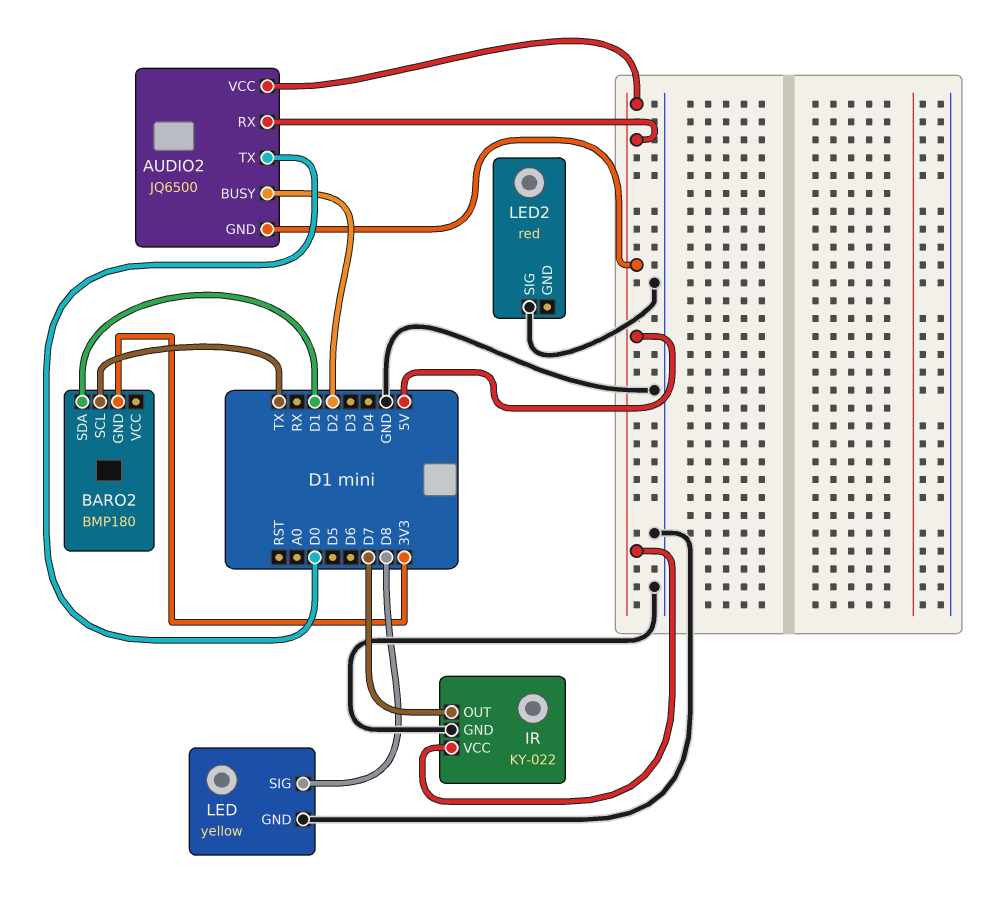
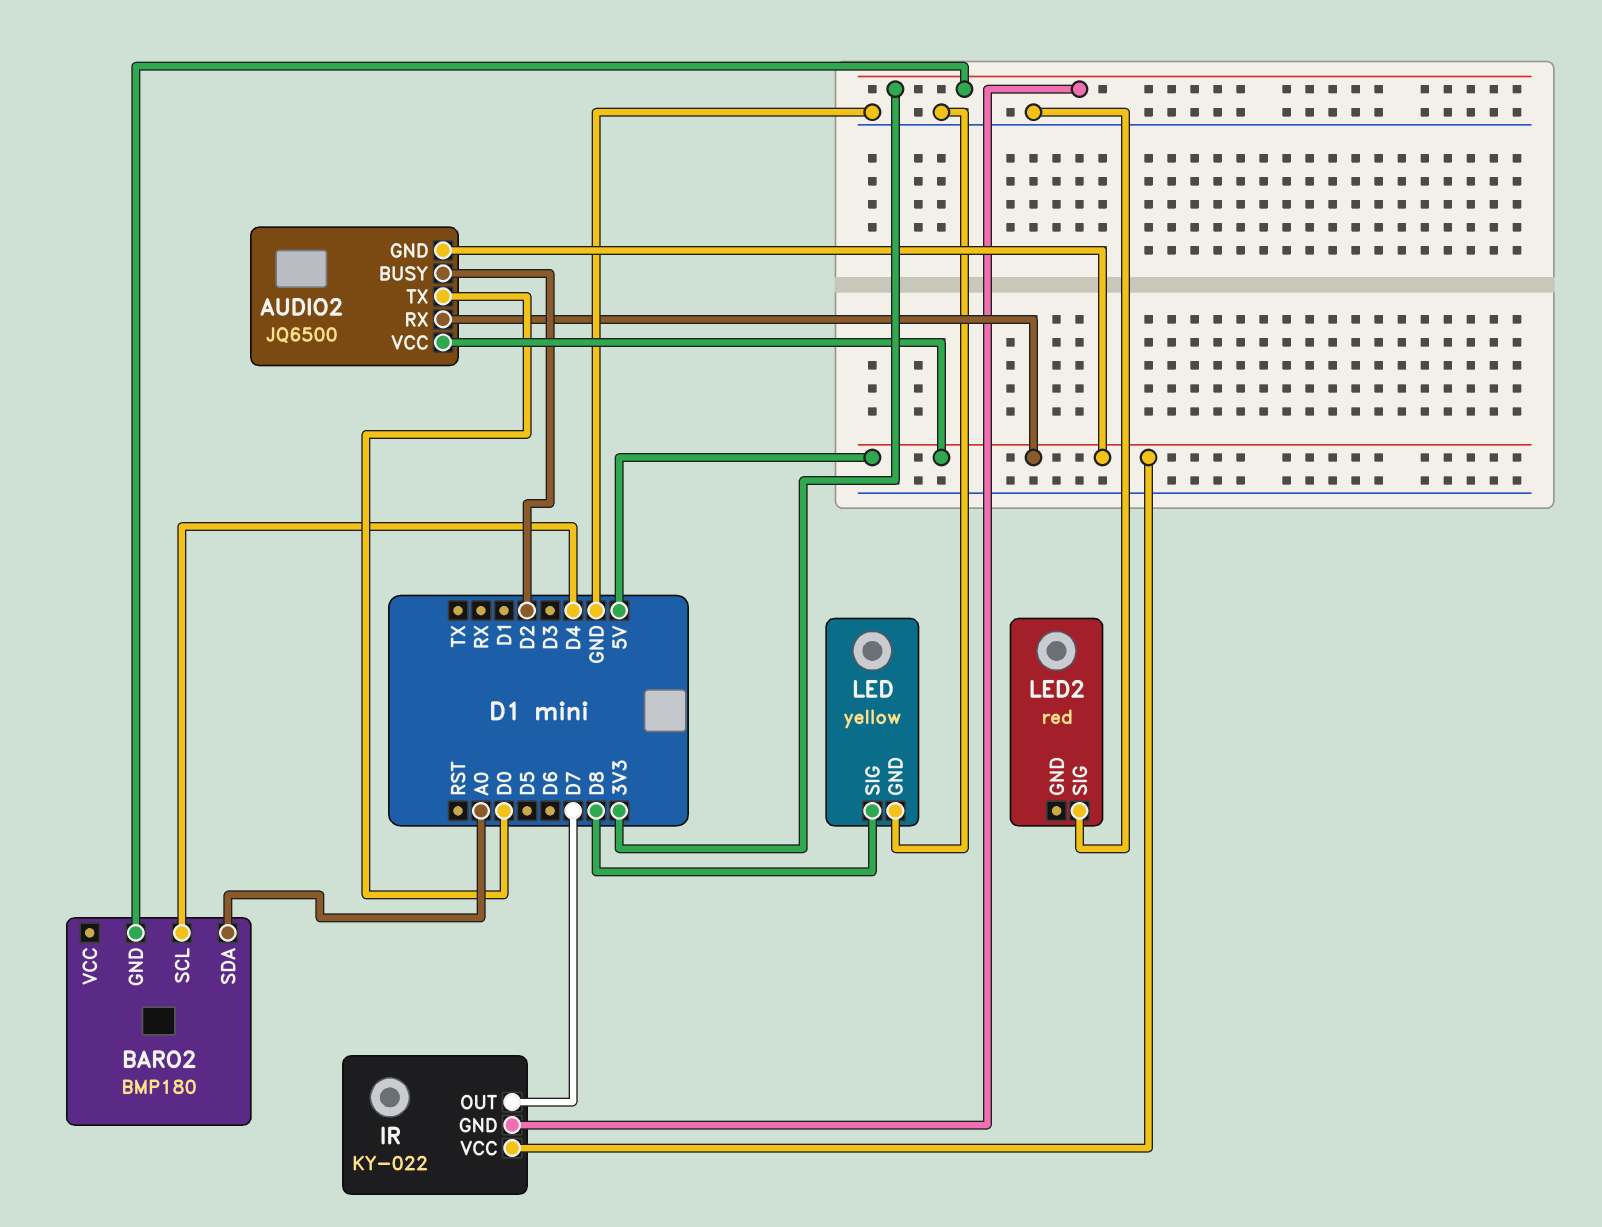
BARO2 pin SCL: TX -> D4
BARO2 pin SDA: D1 -> A0
IR pin GND: GND -> 3V3

